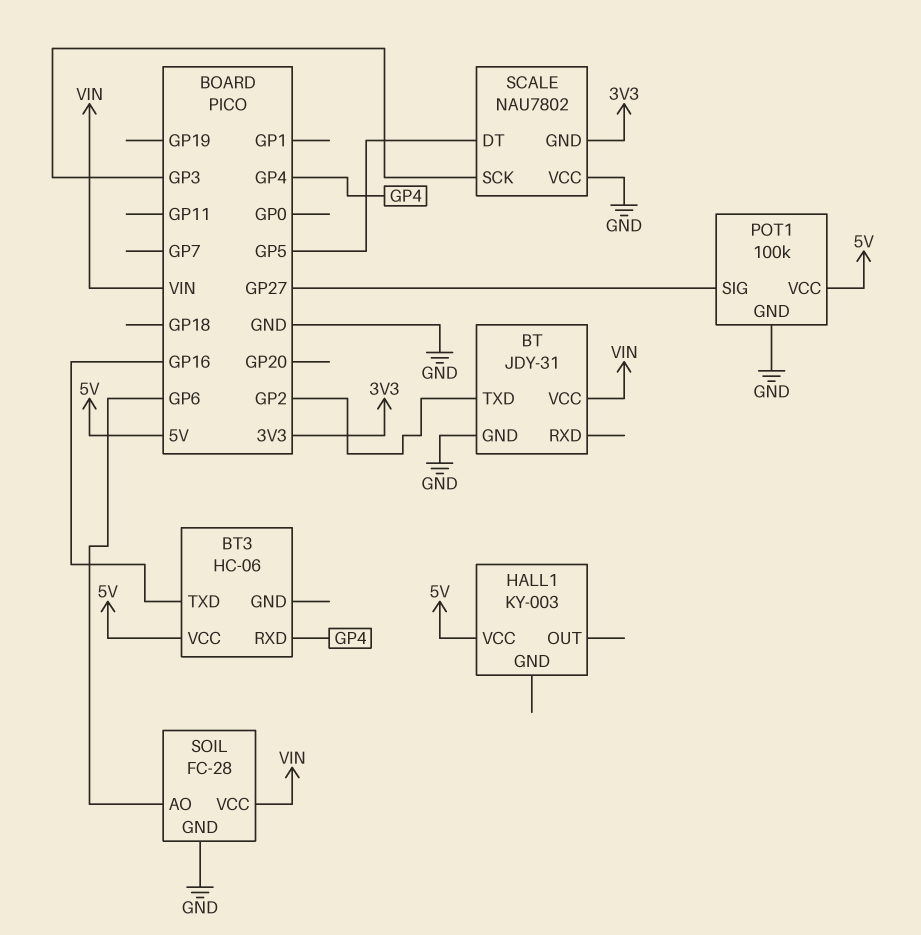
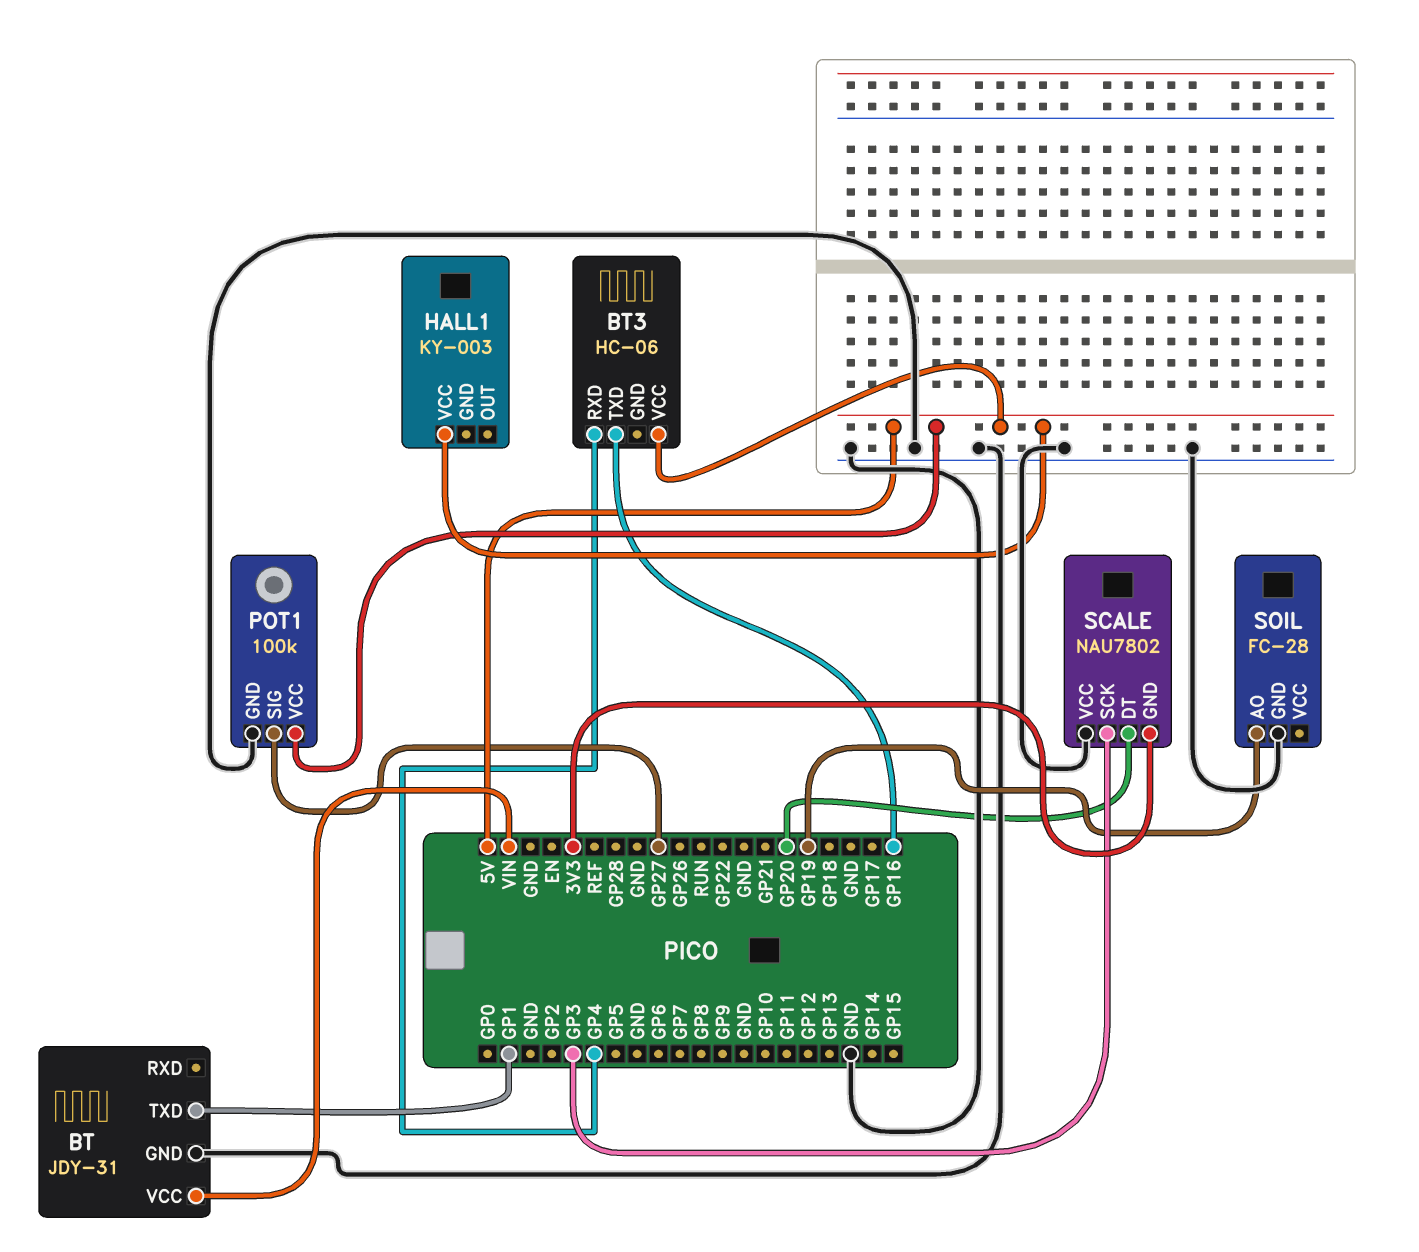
BT pin TXD: GP2 -> GP1
SCALE pin DT: GP5 -> GP20
SOIL pin AO: GP6 -> GP19
SOIL pin VCC: VIN -> none

